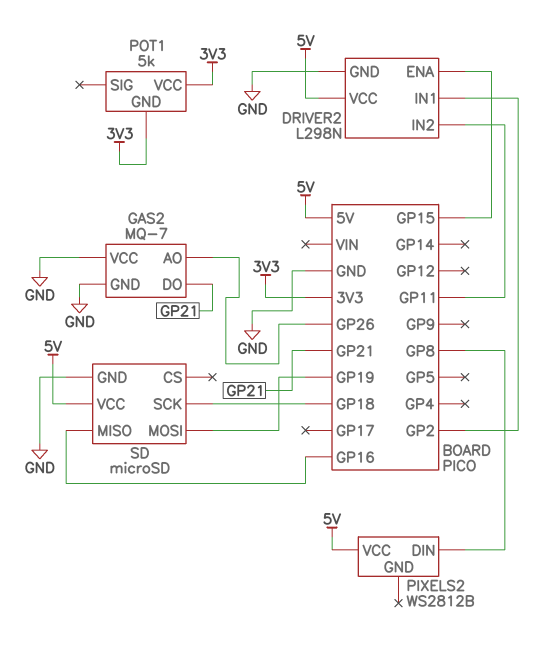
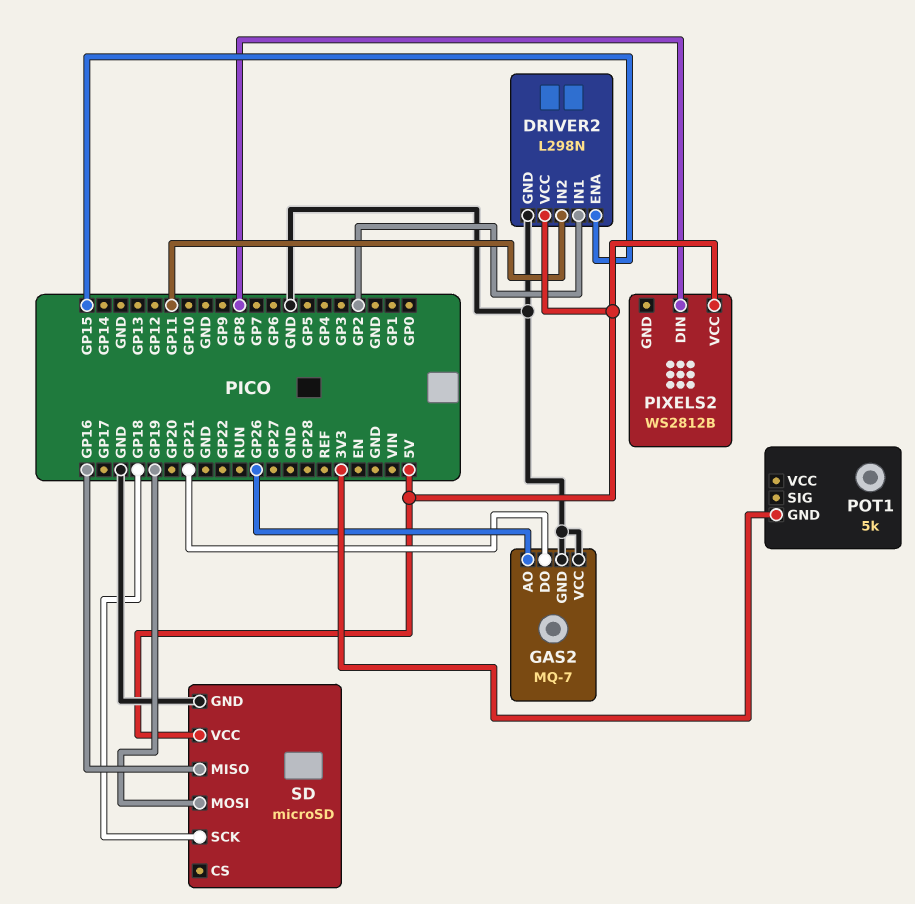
POT1 pin VCC: 3V3 -> none

